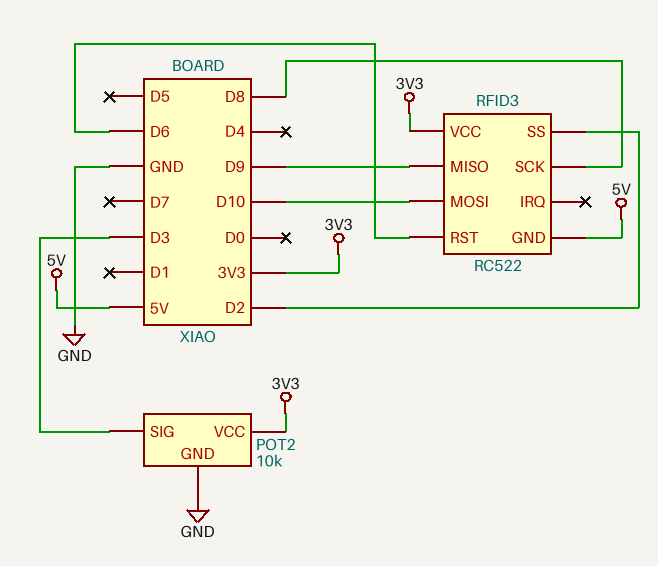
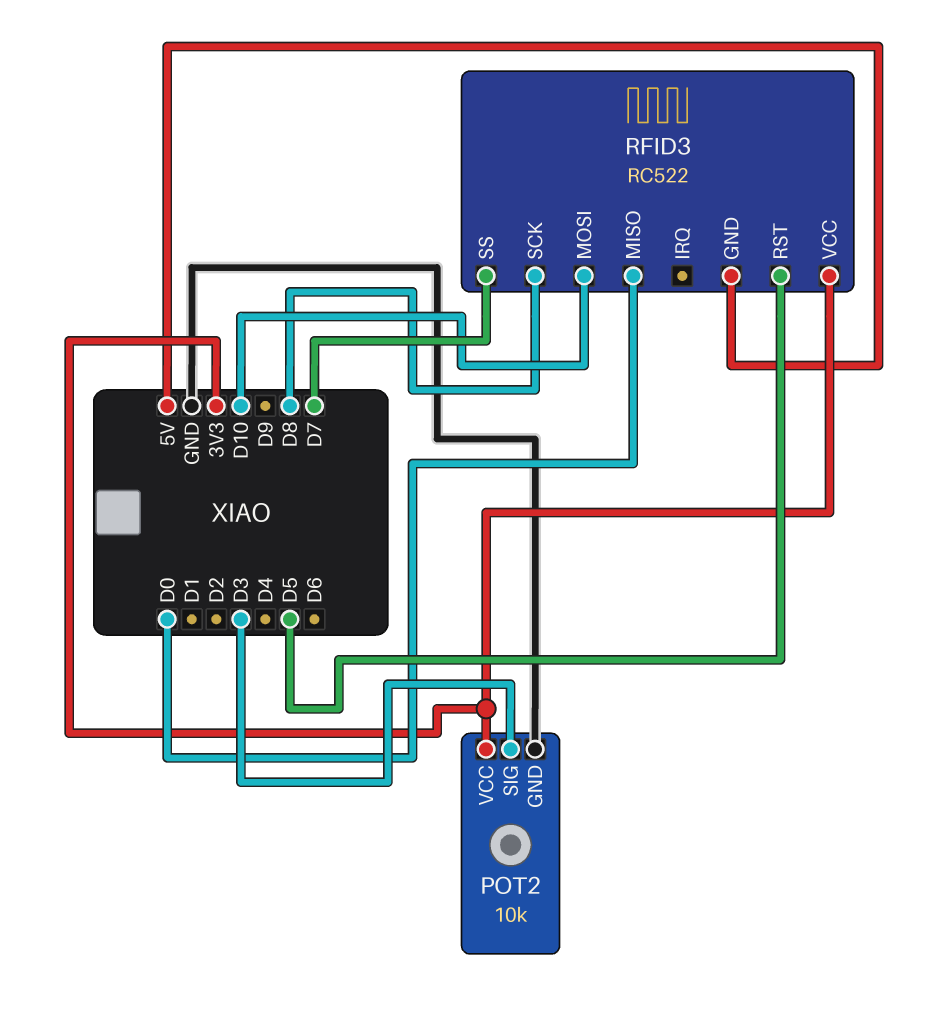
RFID3 pin MISO: D9 -> D0
RFID3 pin RST: D6 -> D5
RFID3 pin SS: D2 -> D7

